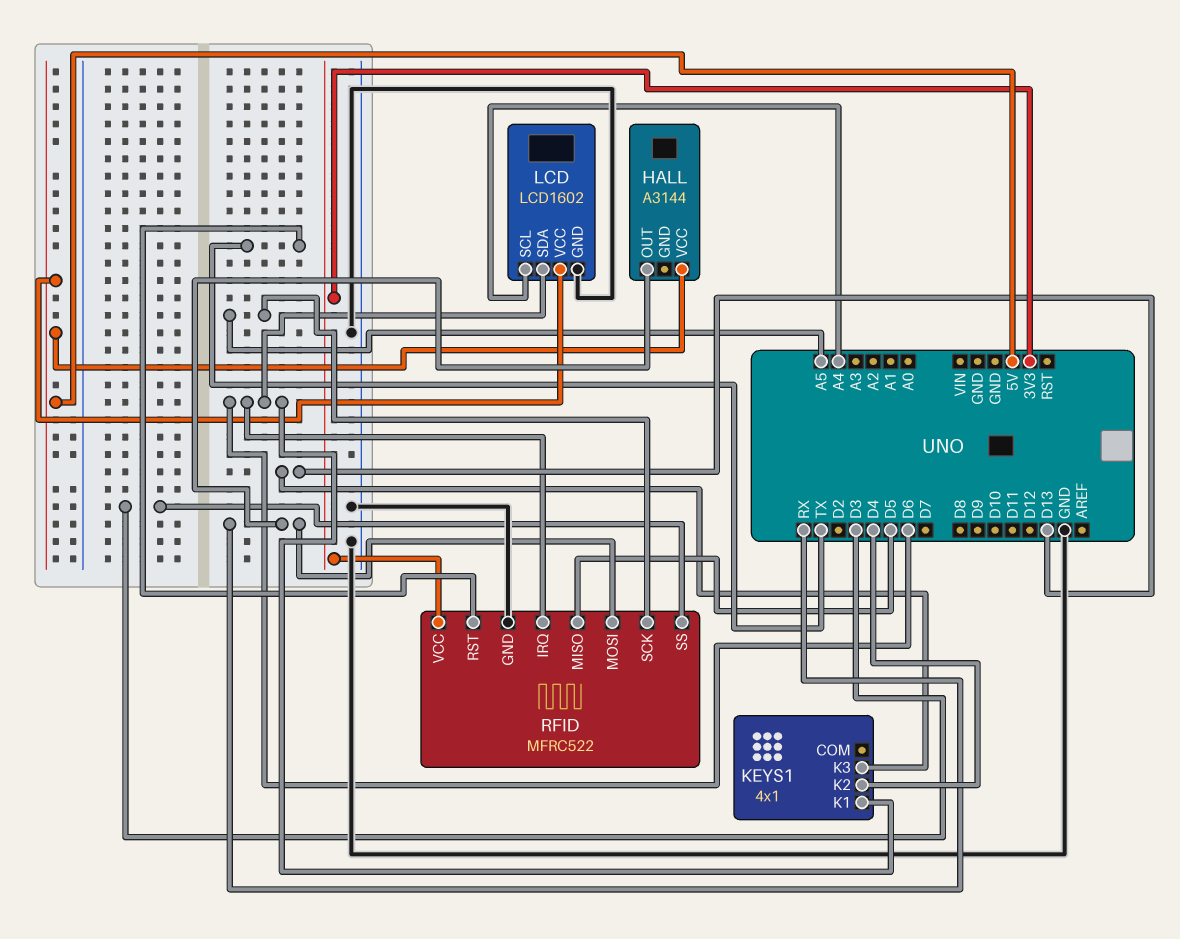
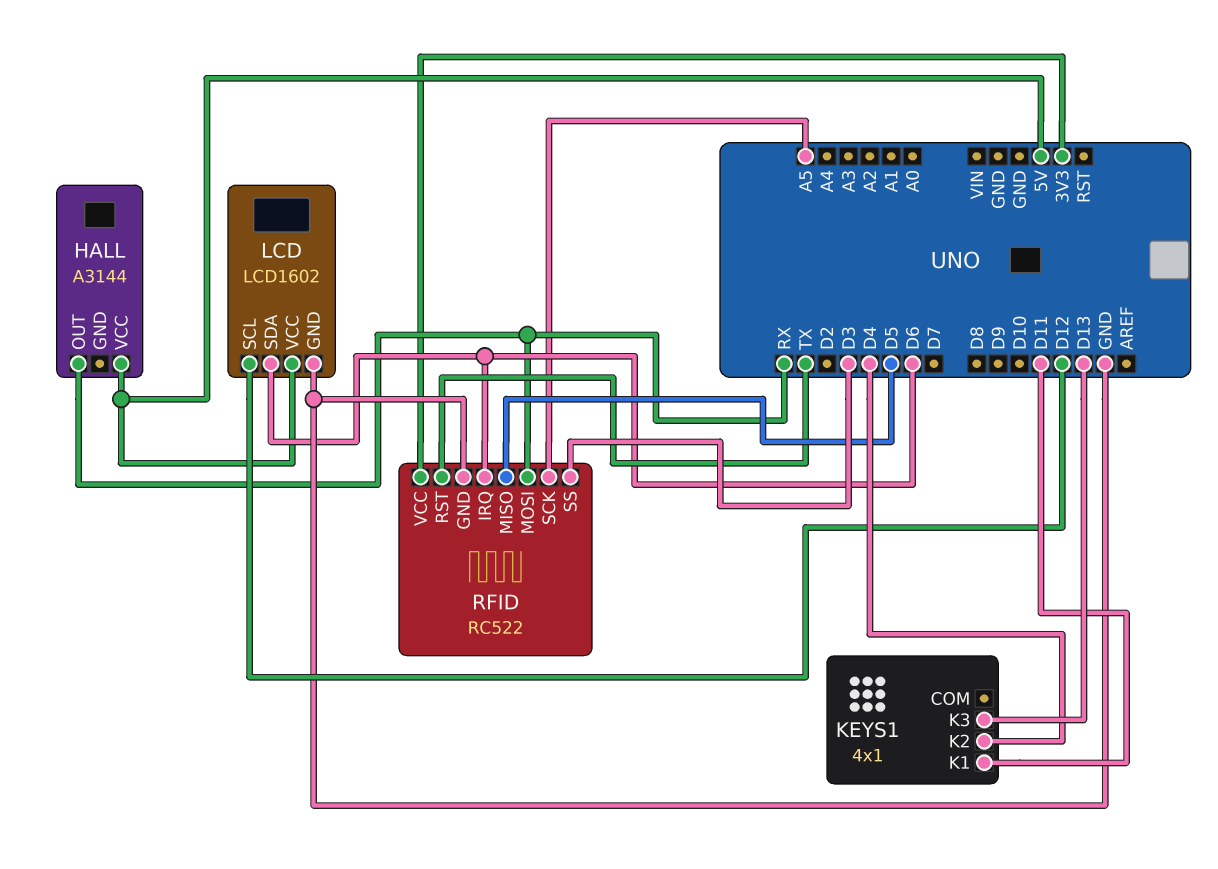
KEYS1 pin K1: D6 -> D11
LCD pin SCL: A4 -> D12
RFID: MFRC522 -> RC522

